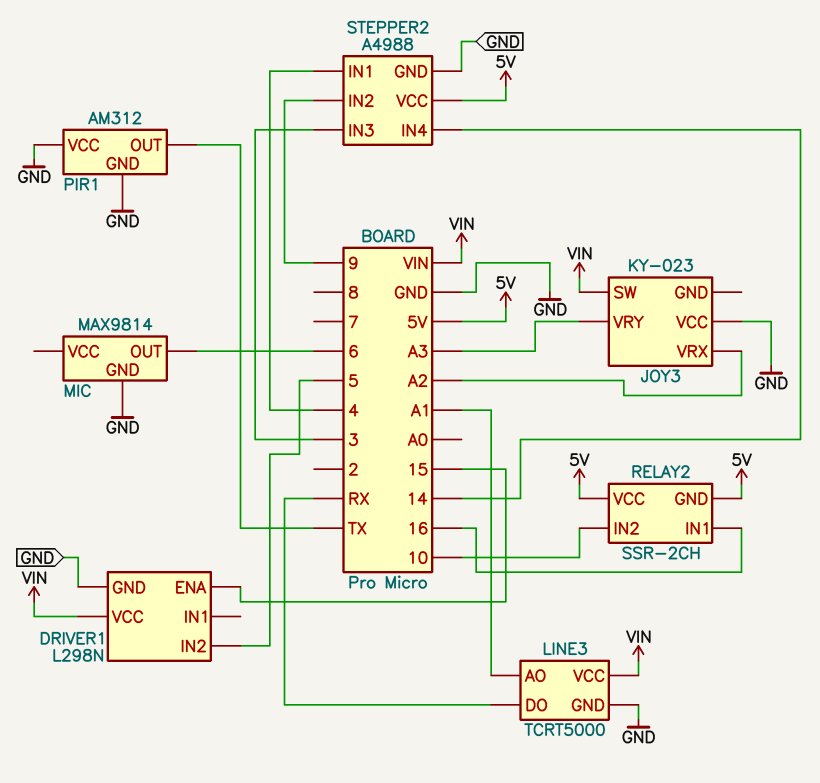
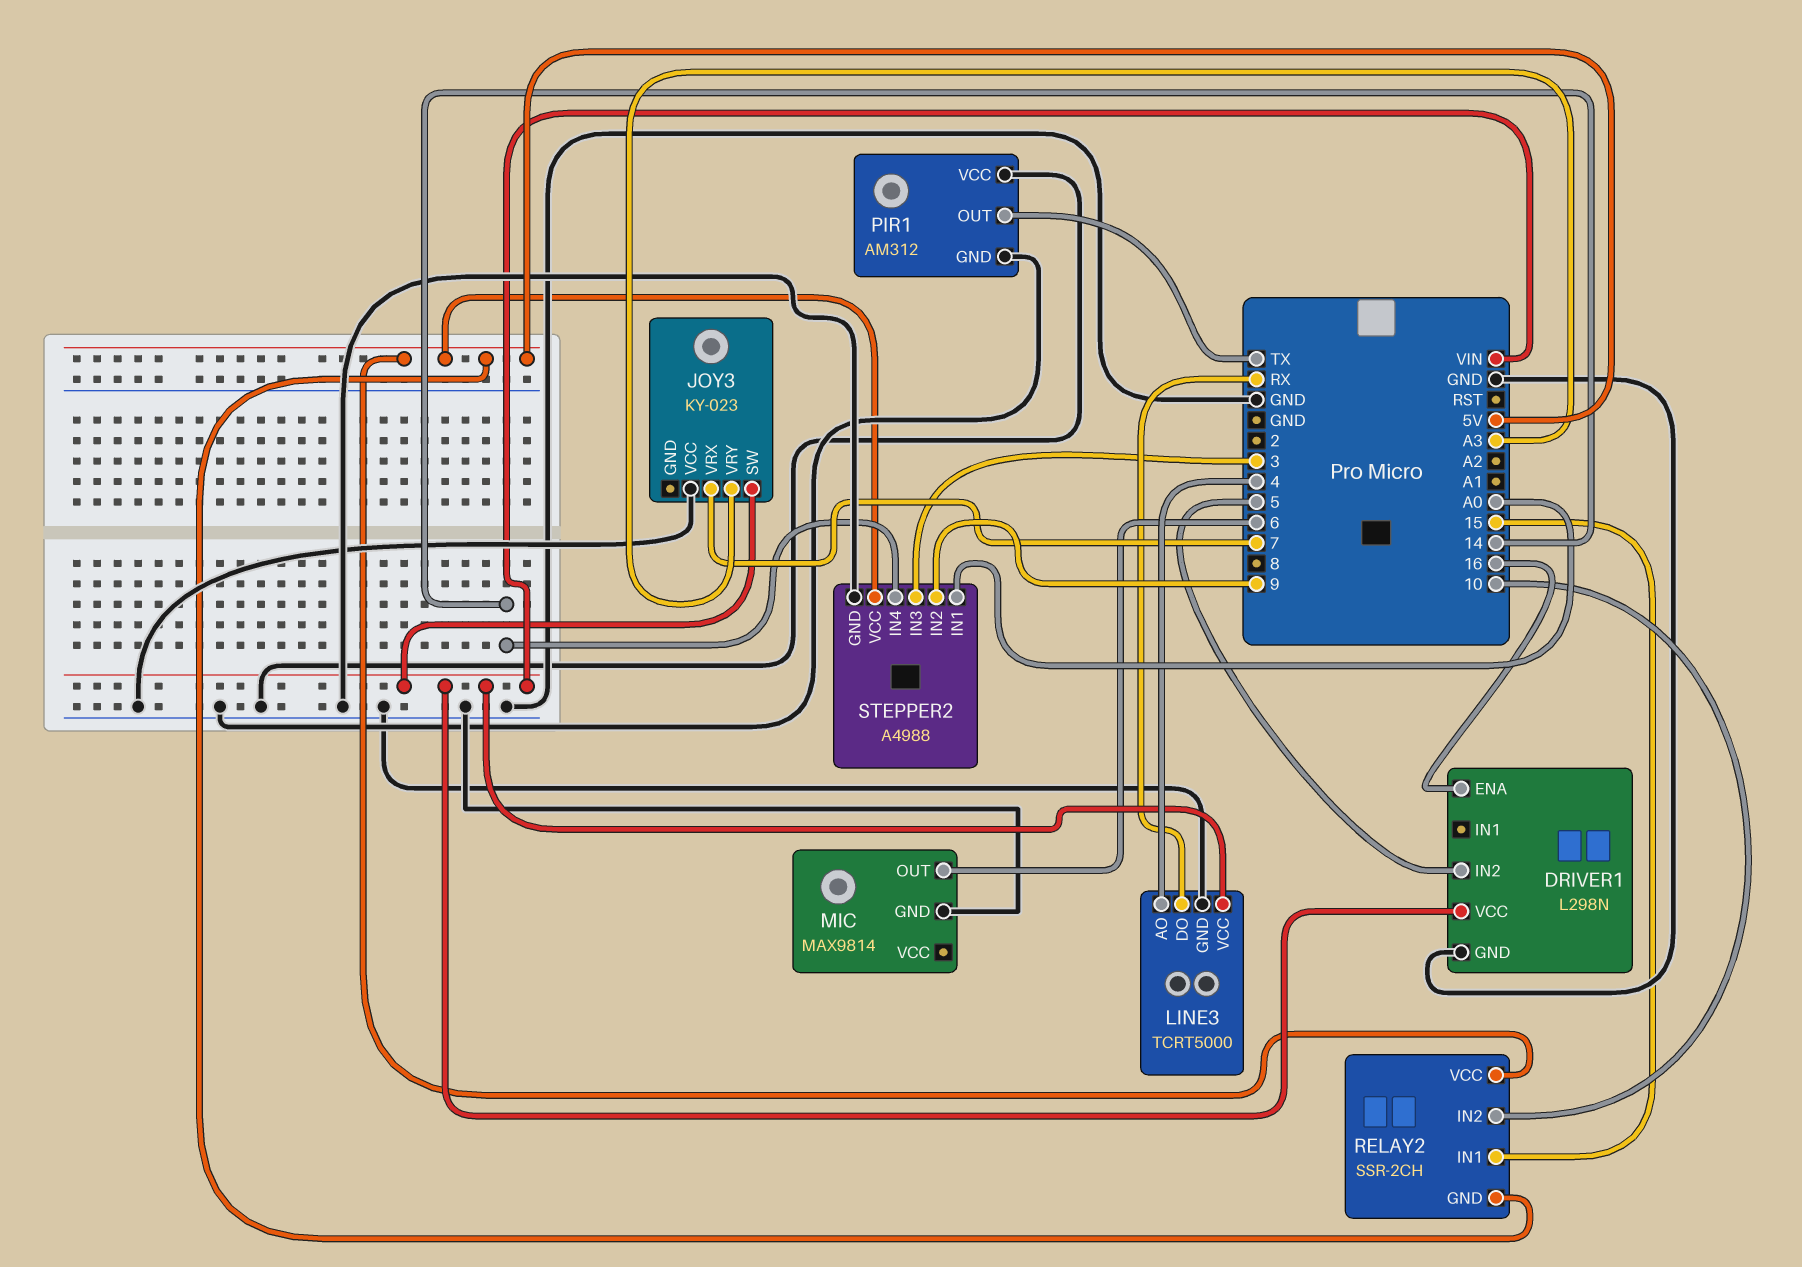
DRIVER1 pin ENA: 15 -> 16
JOY3 pin VRX: A2 -> 7
LINE3 pin AO: A1 -> 4
RELAY2 pin IN1: 16 -> 15
STEPPER2 pin IN1: 4 -> A0

